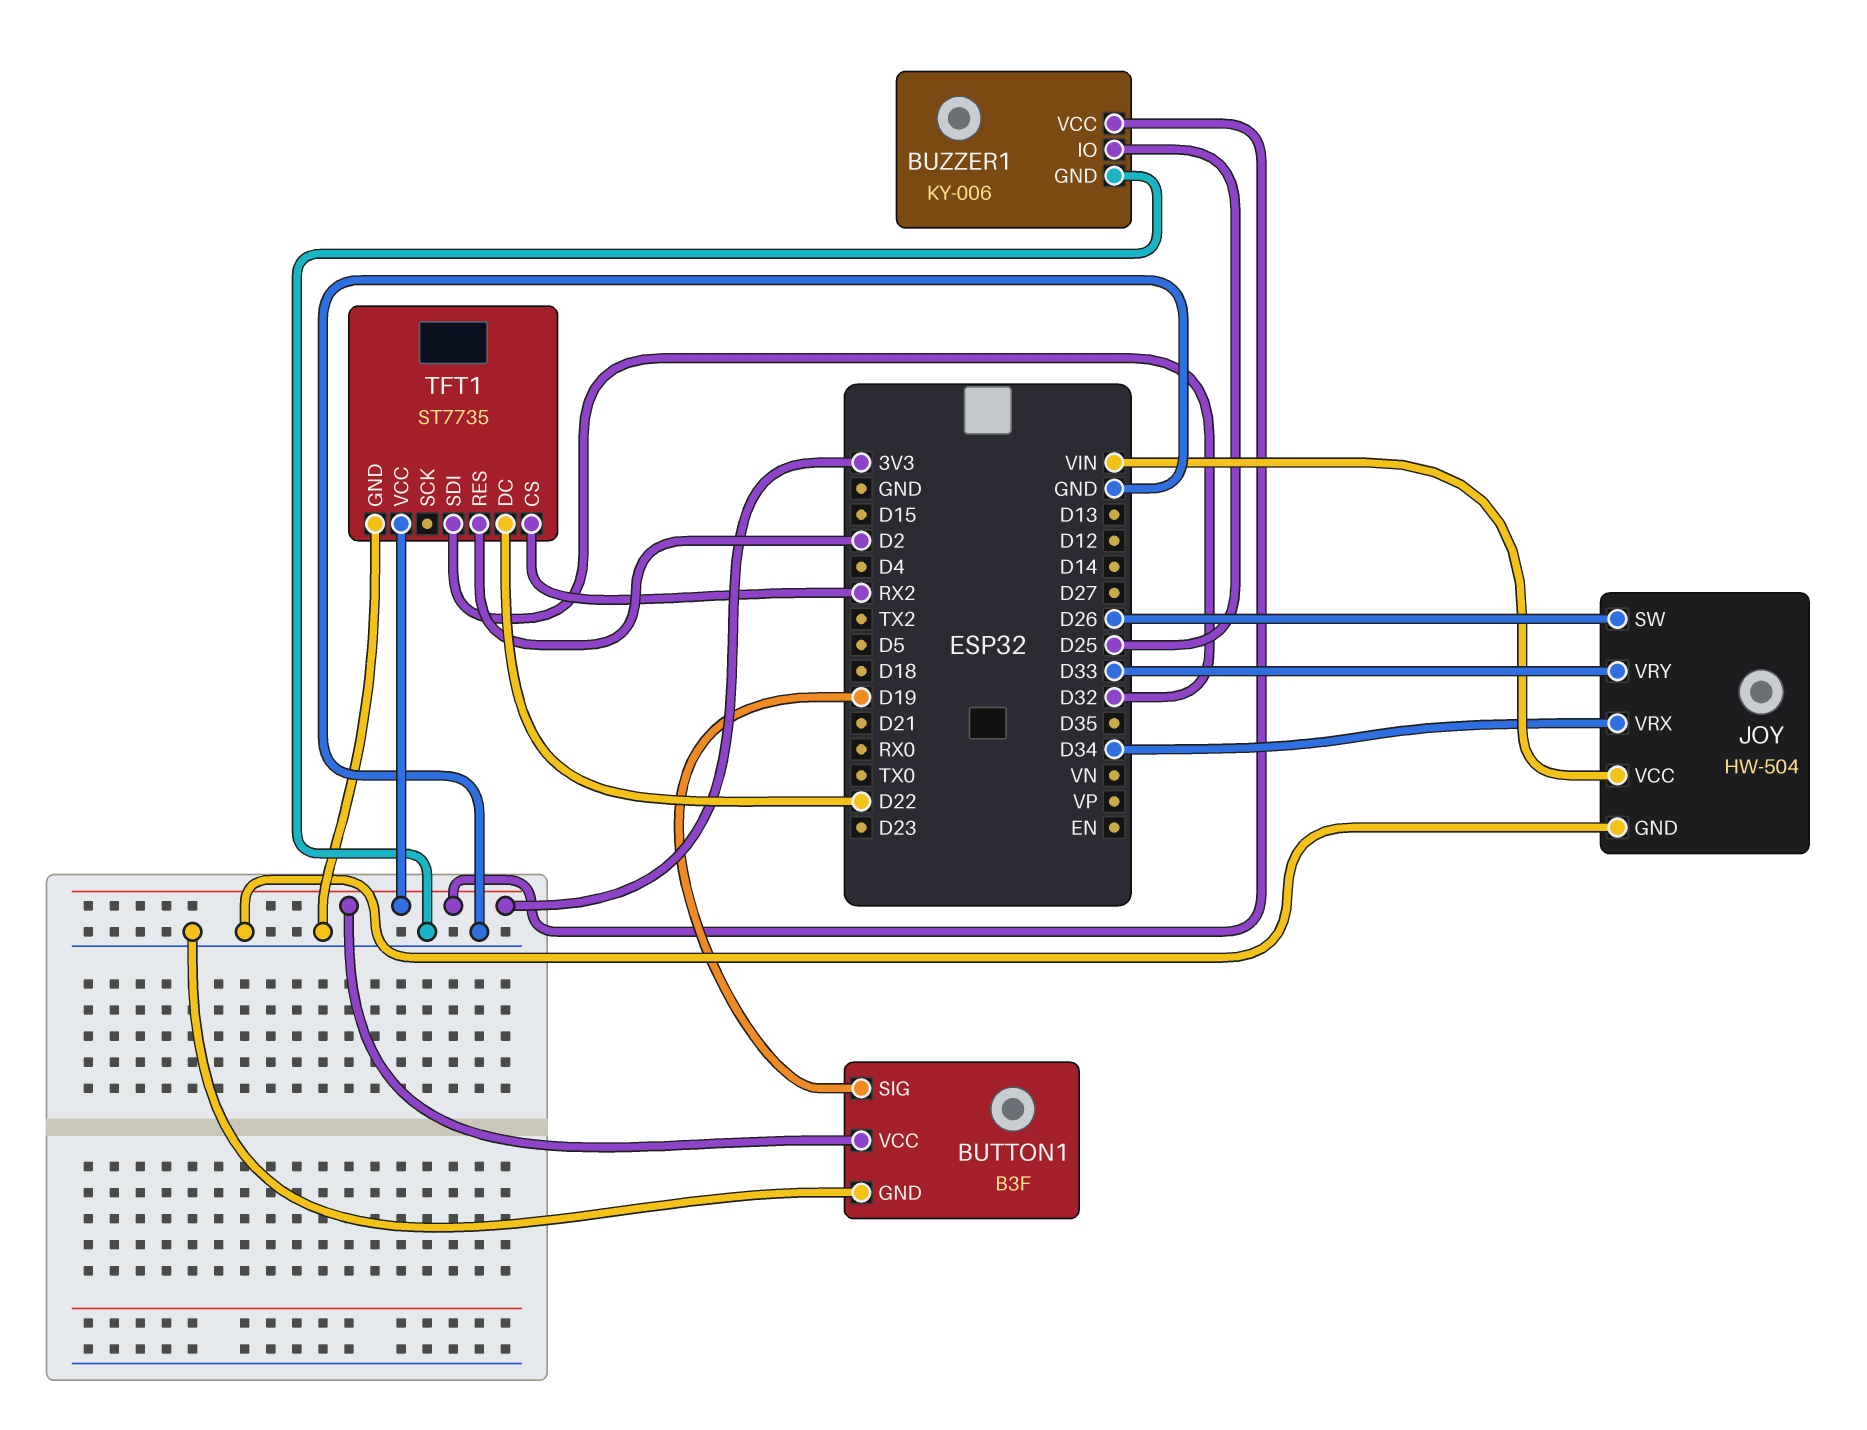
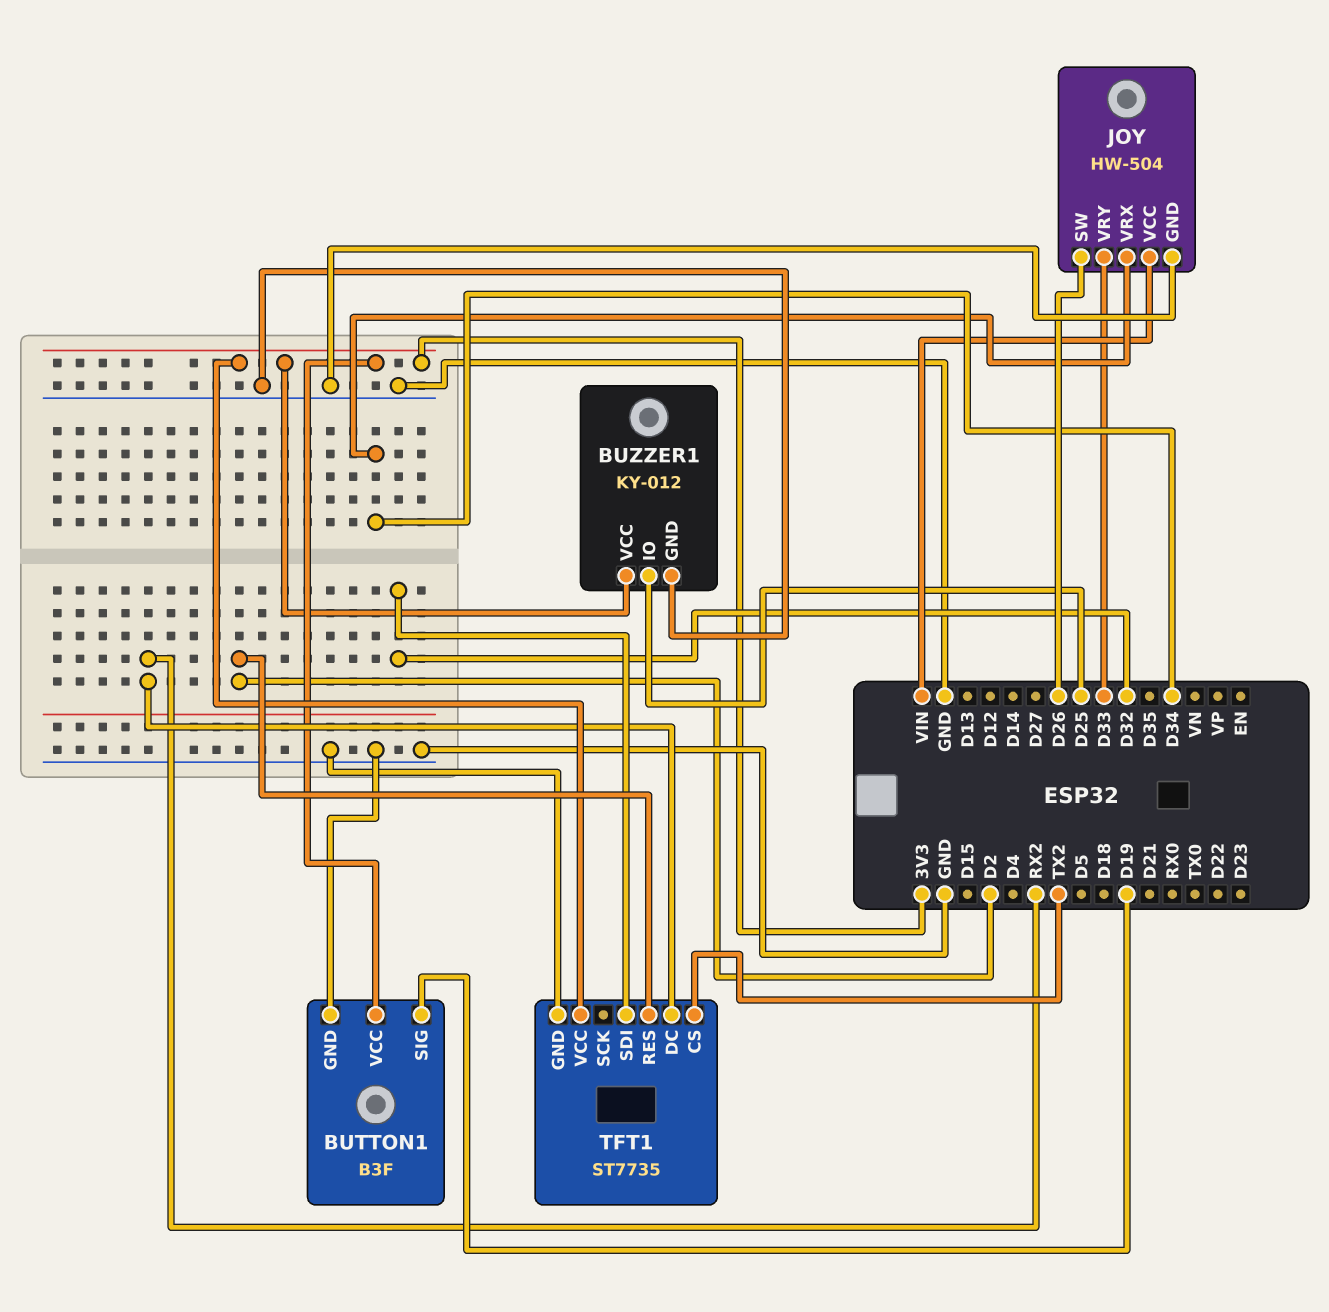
BUZZER1: KY-006 -> KY-012
TFT1 pin CS: RX2 -> TX2
TFT1 pin DC: D22 -> RX2

